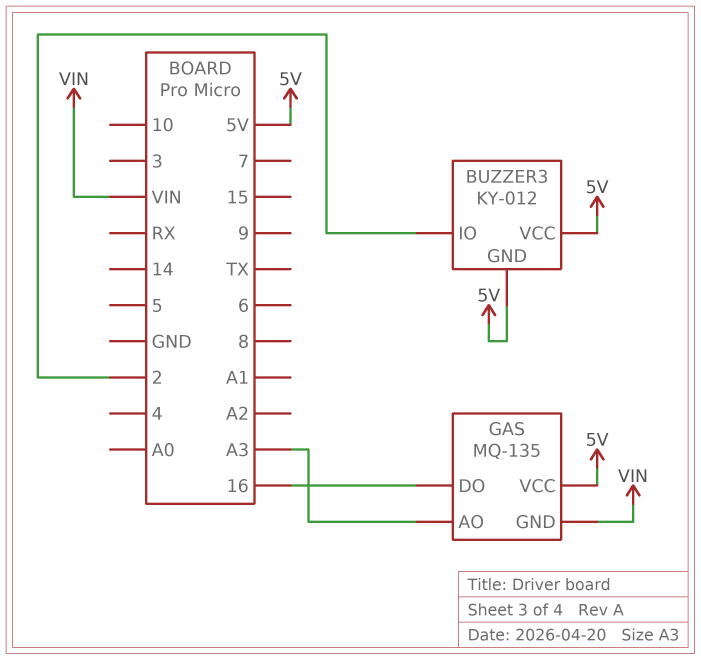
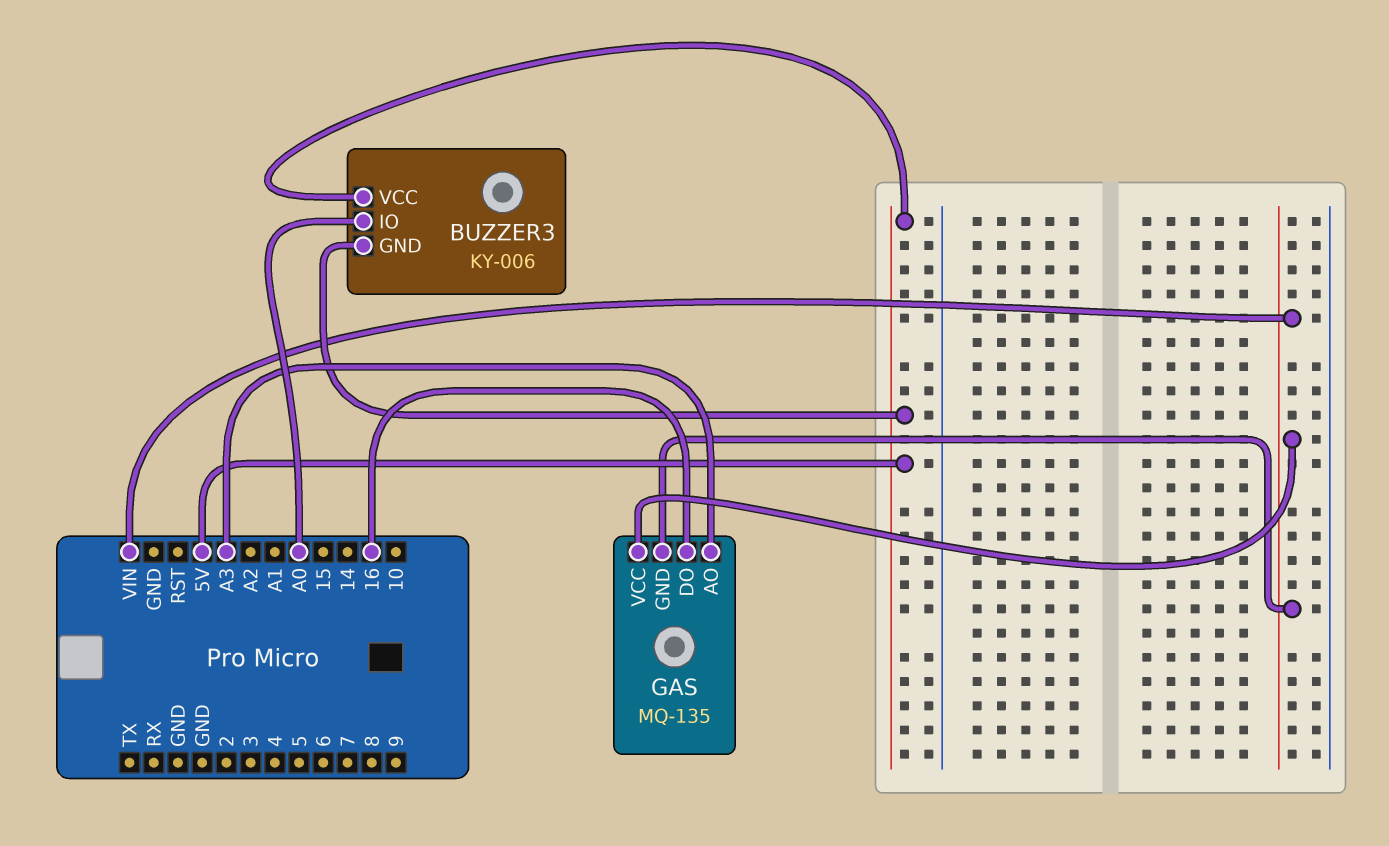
BUZZER3: KY-012 -> KY-006
BUZZER3 pin IO: 2 -> A0
GAS pin VCC: 5V -> VIN

